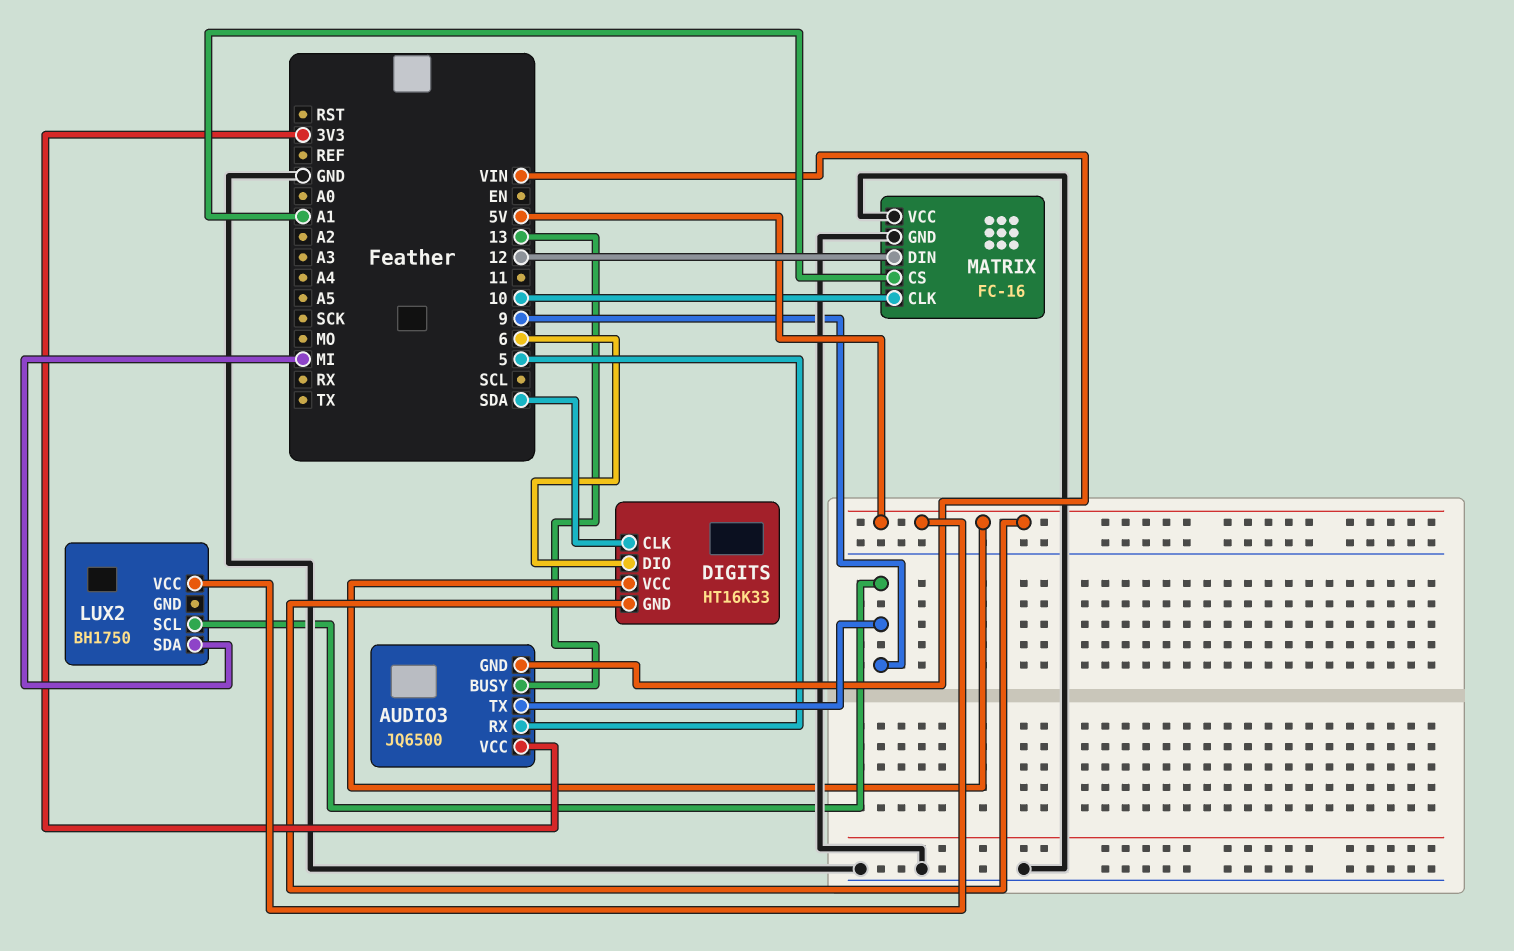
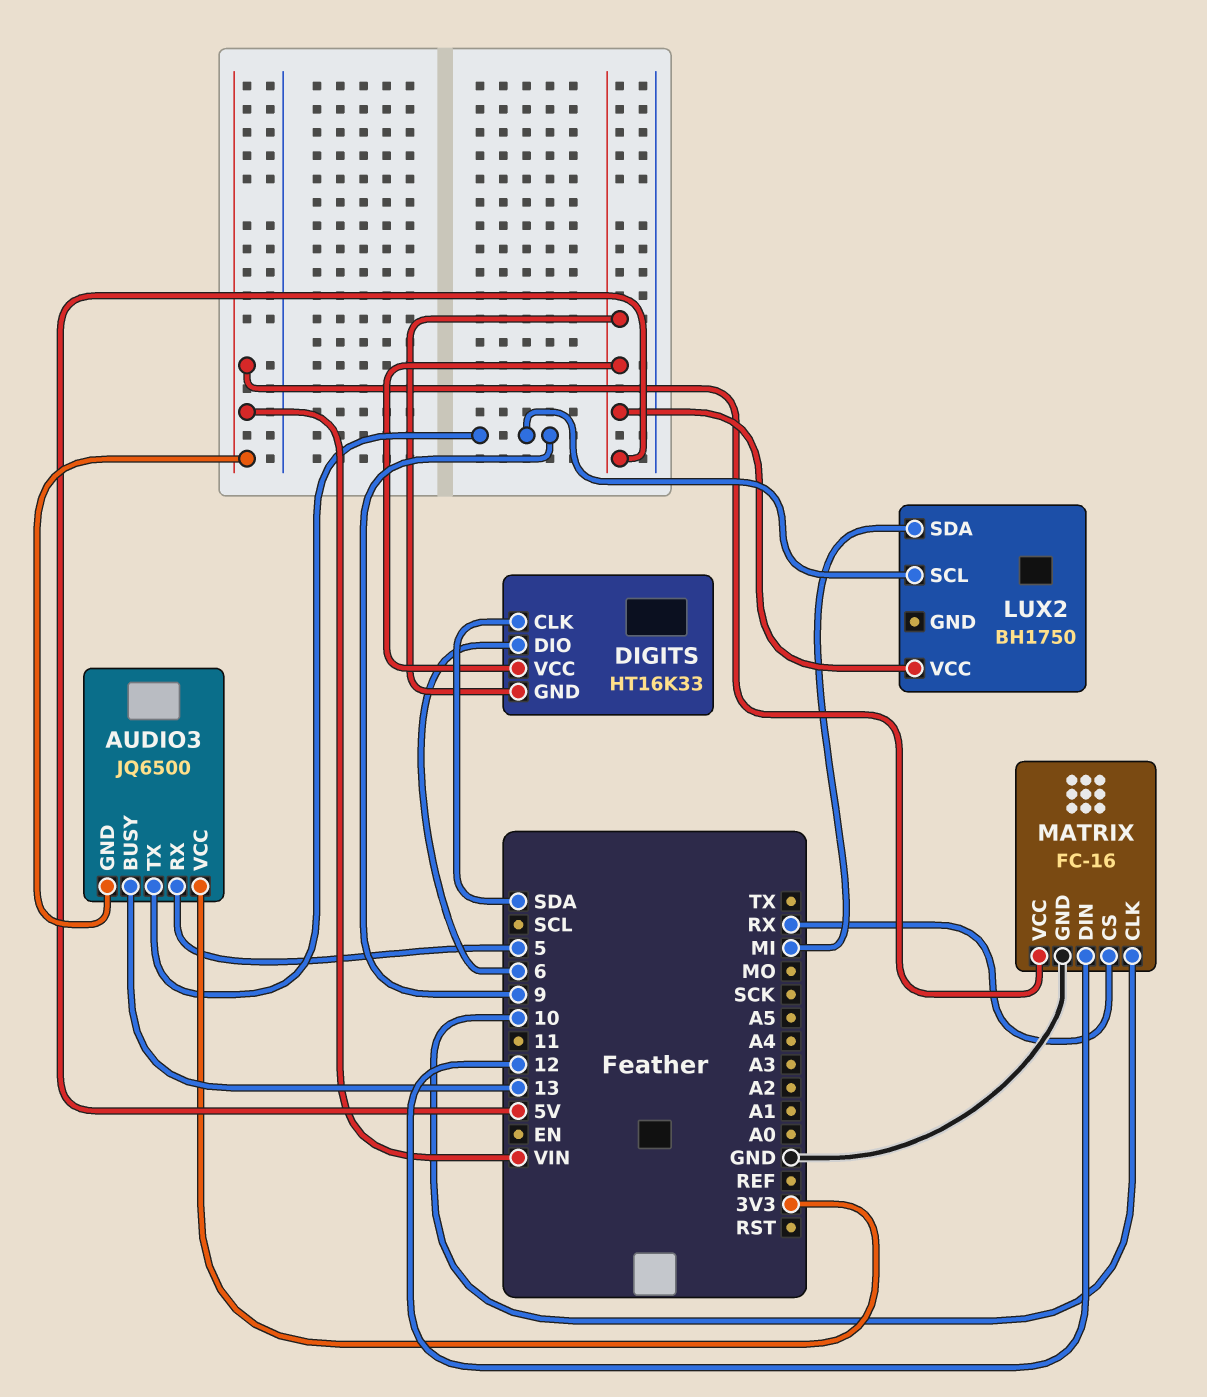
MATRIX pin CS: A1 -> RX
MATRIX pin VCC: GND -> VIN

